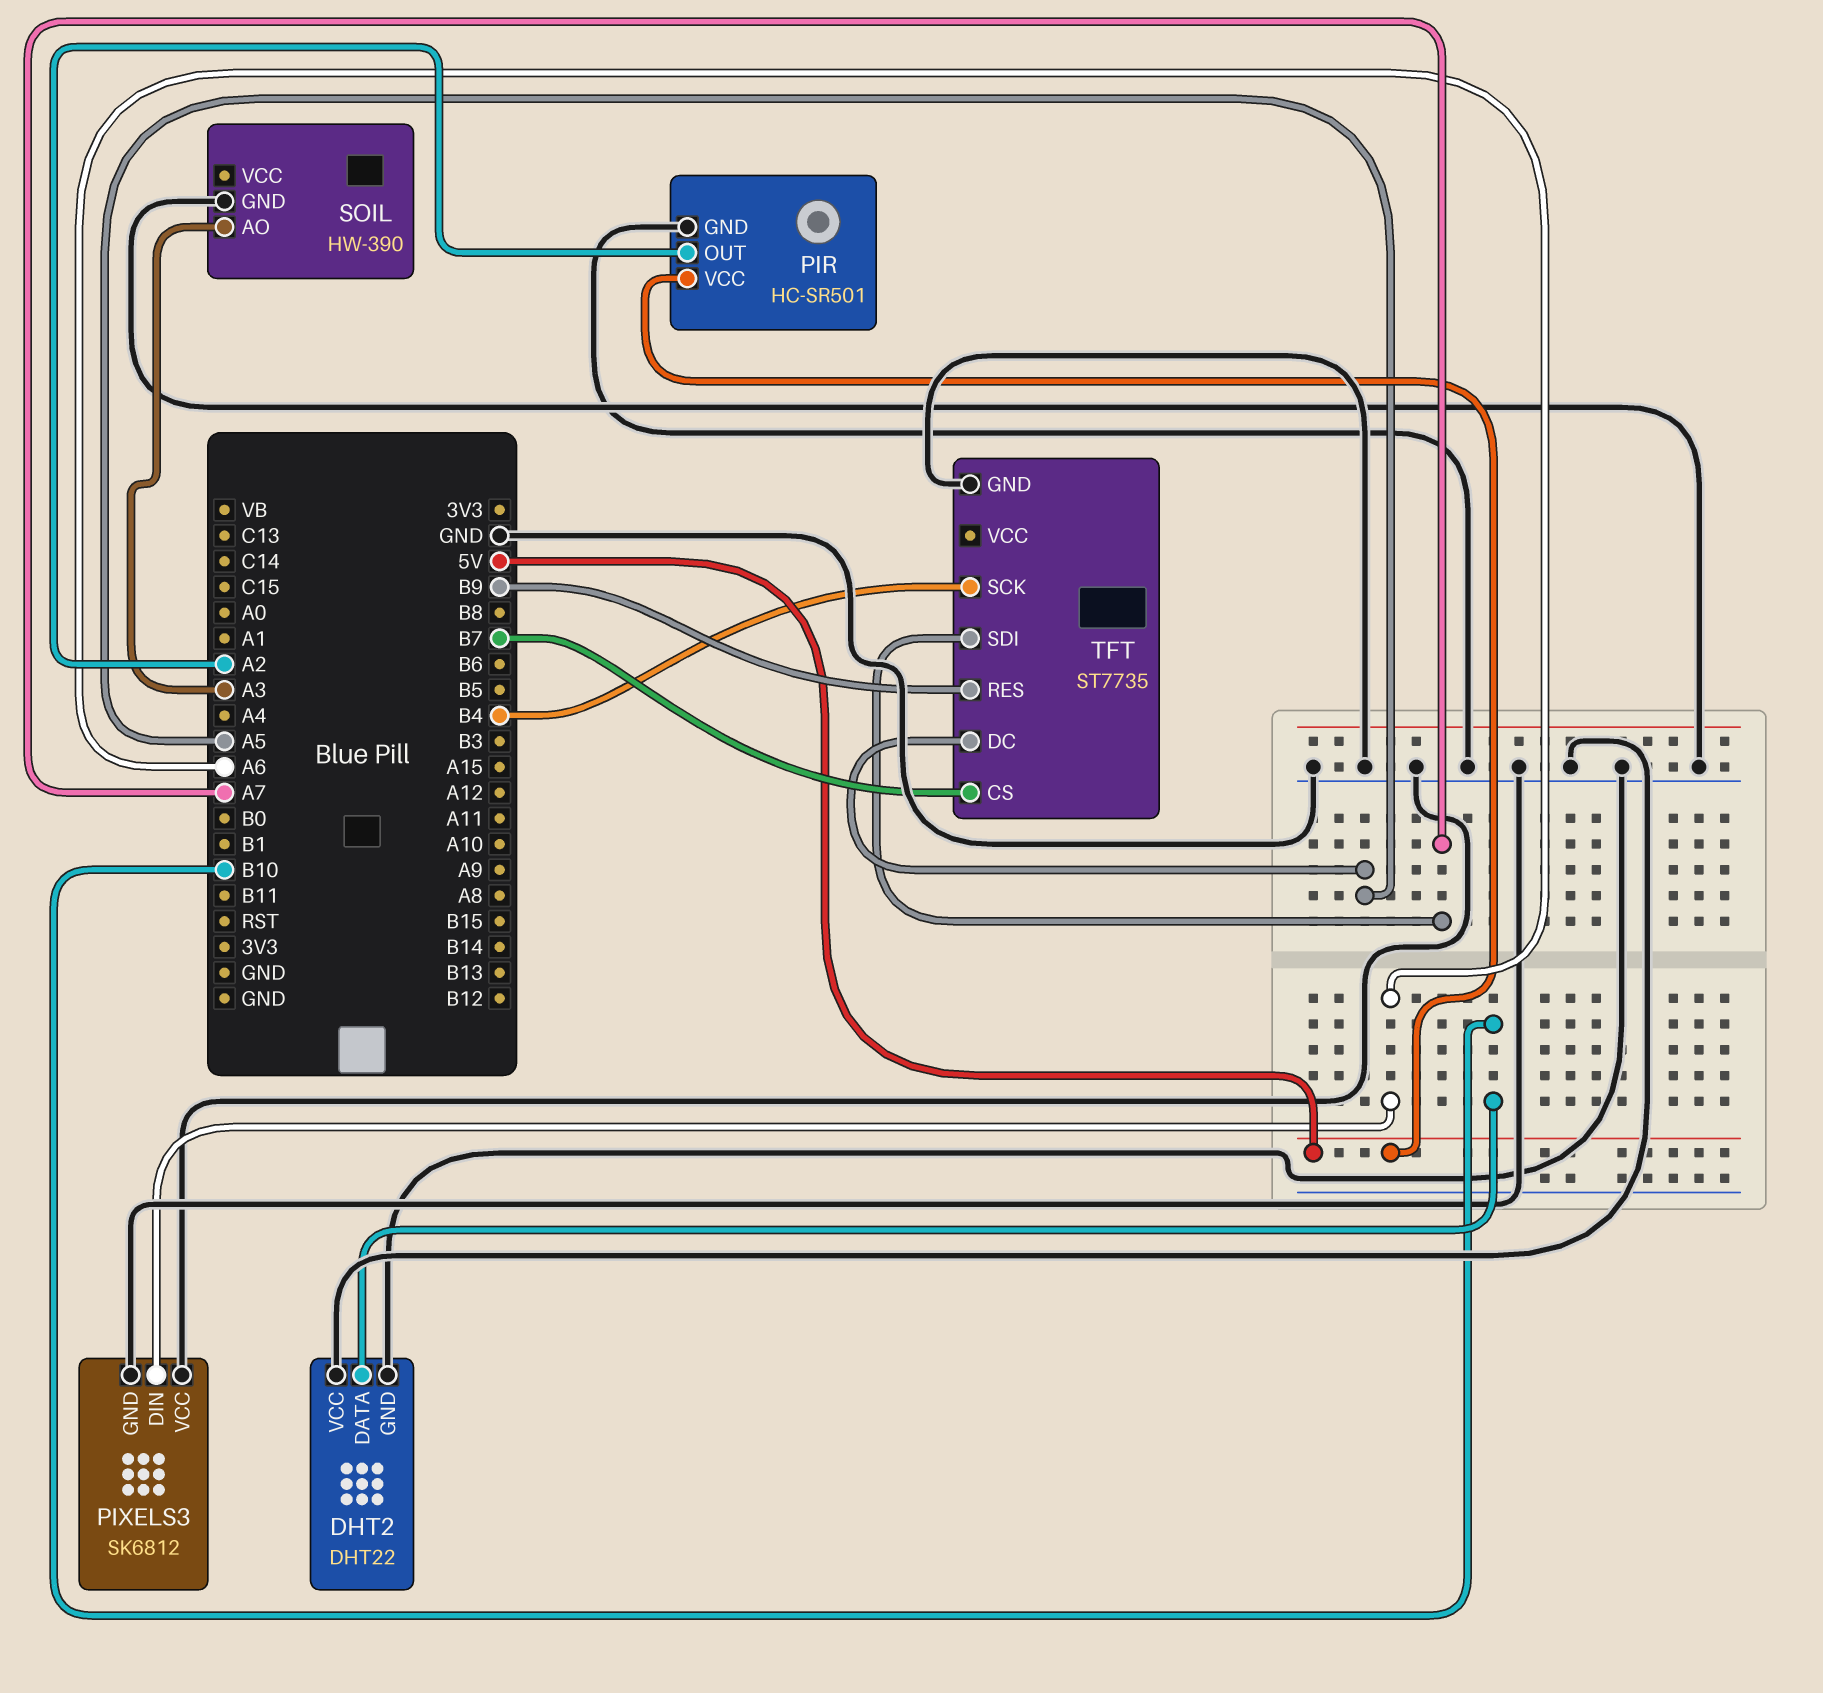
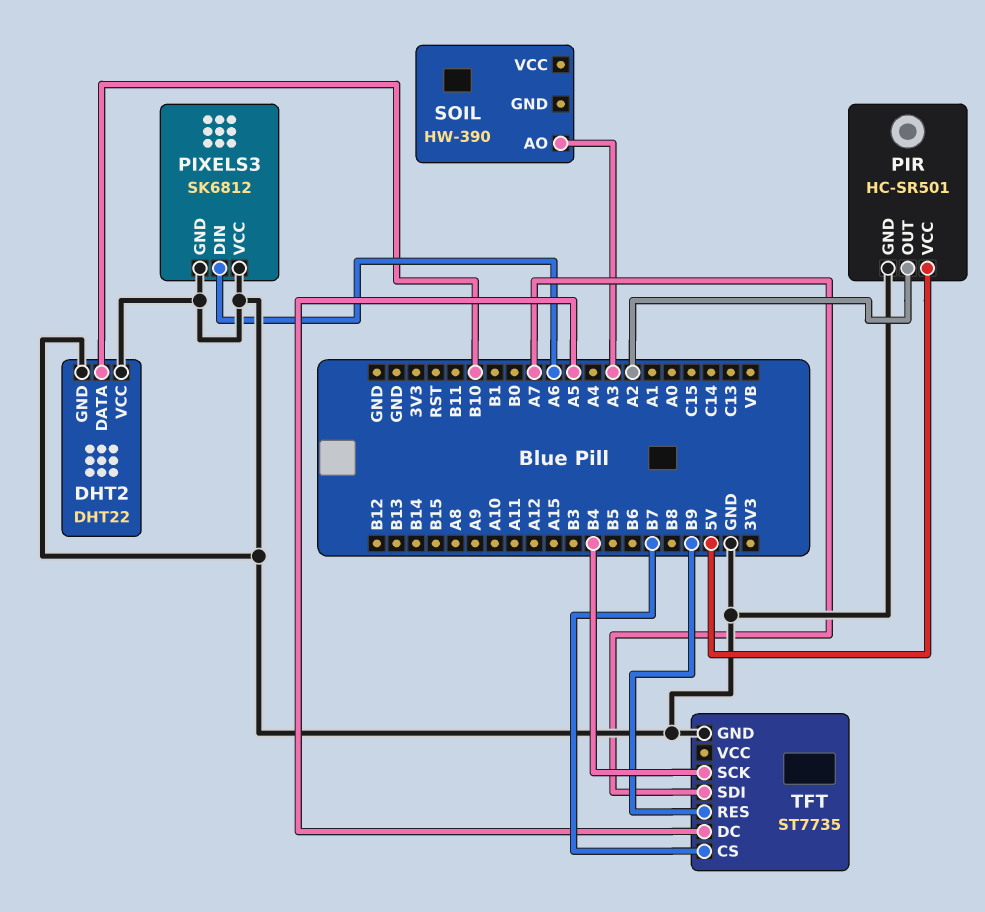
SOIL pin GND: GND -> none

